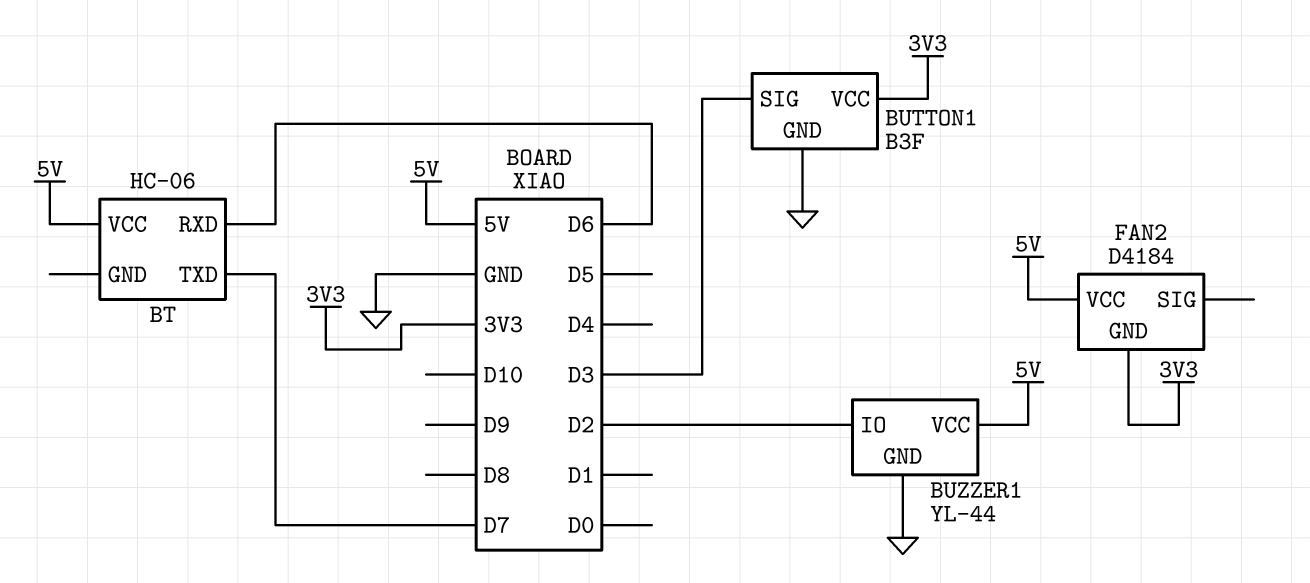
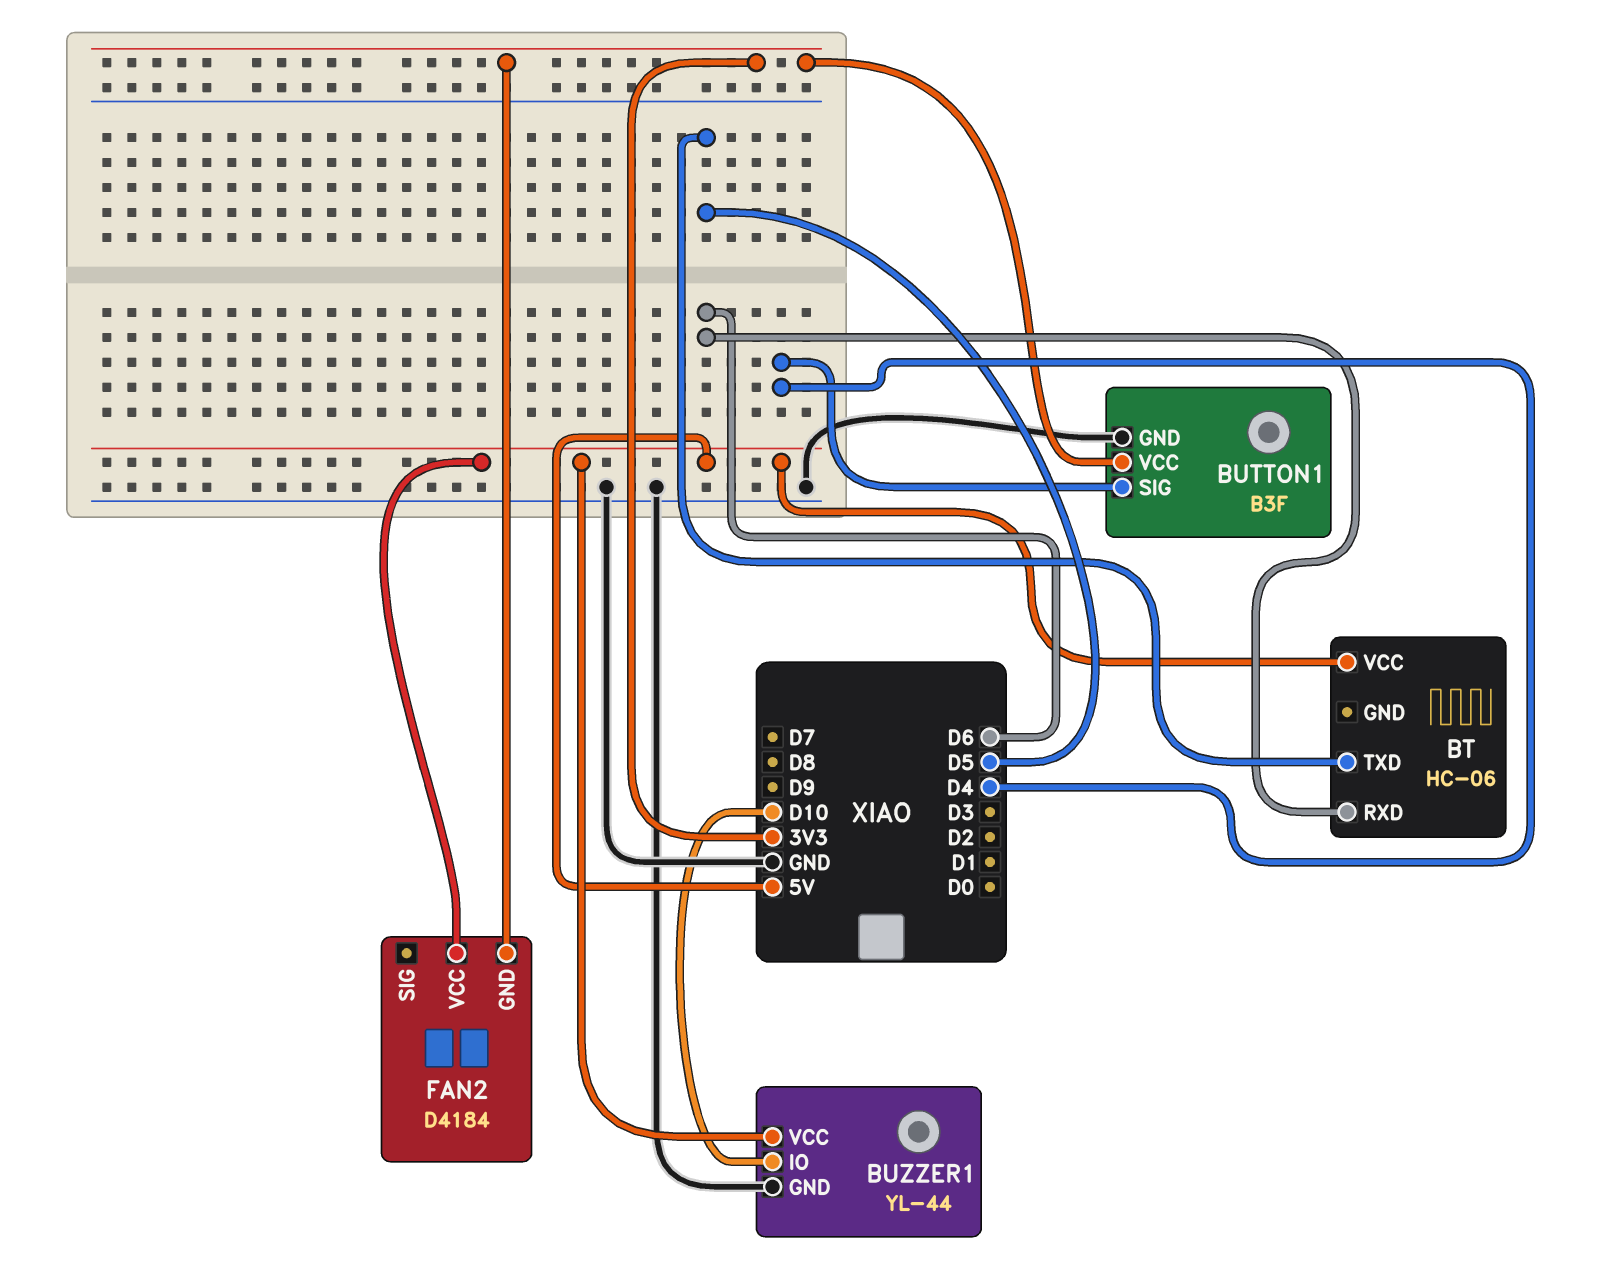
BT pin TXD: D7 -> D5
BUTTON1 pin SIG: D3 -> D4
BUZZER1 pin IO: D2 -> D10

